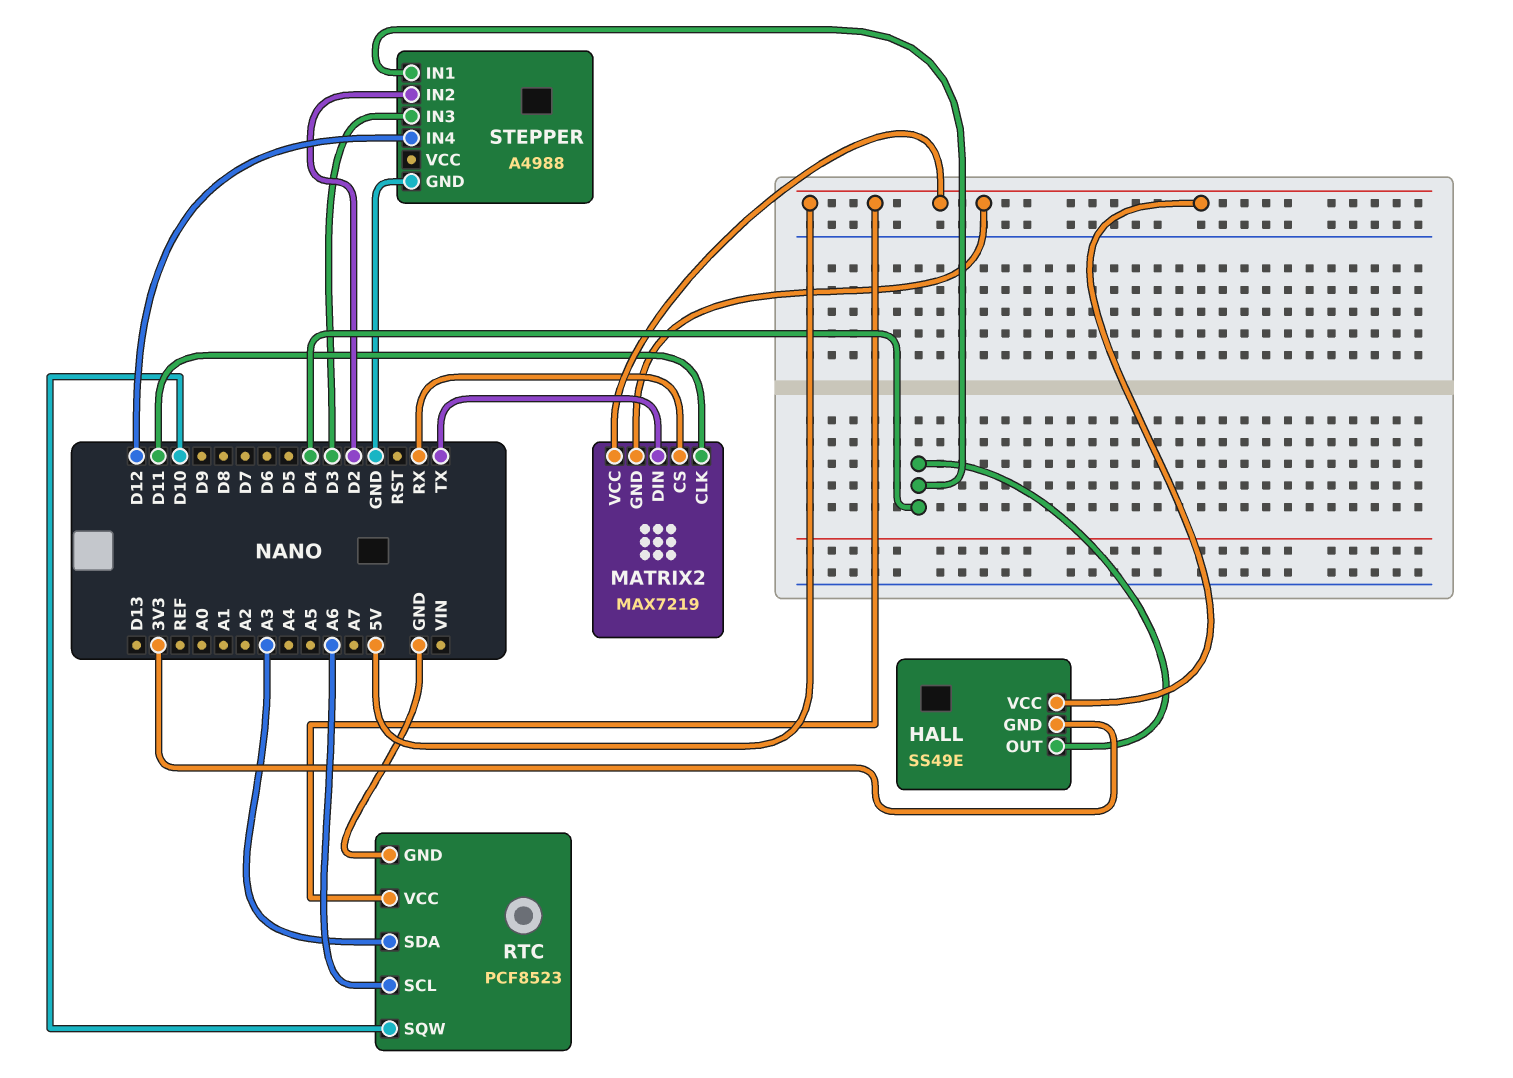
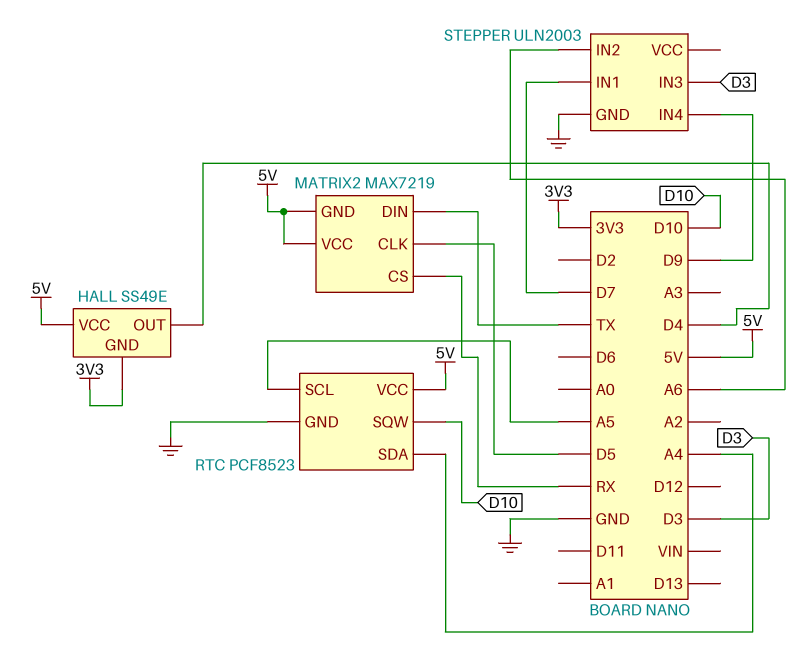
MATRIX2 pin CLK: D11 -> D5
RTC pin SCL: A6 -> A5
RTC pin SDA: A3 -> A4
STEPPER: A4988 -> ULN2003
STEPPER pin IN1: D4 -> D7
STEPPER pin IN2: D2 -> A6
STEPPER pin IN4: D12 -> D9

